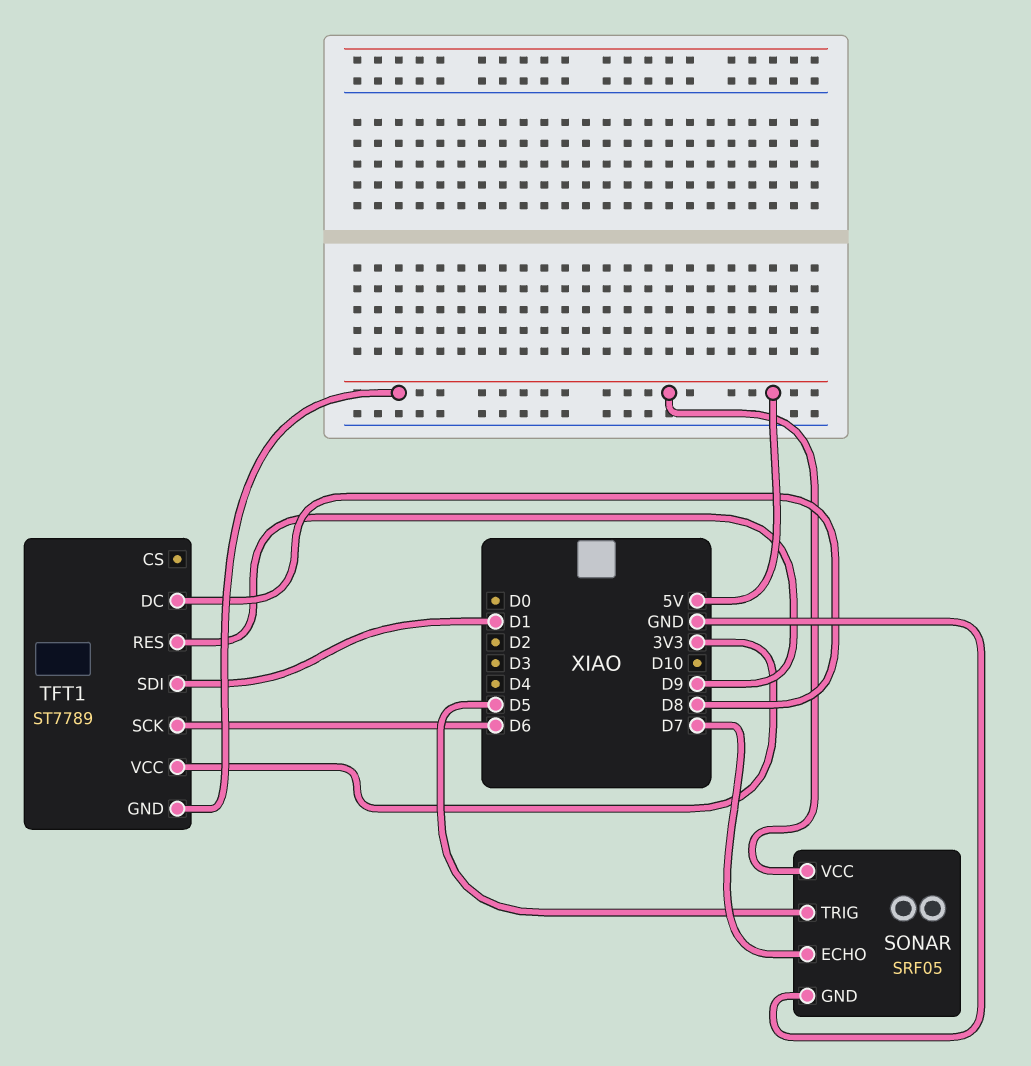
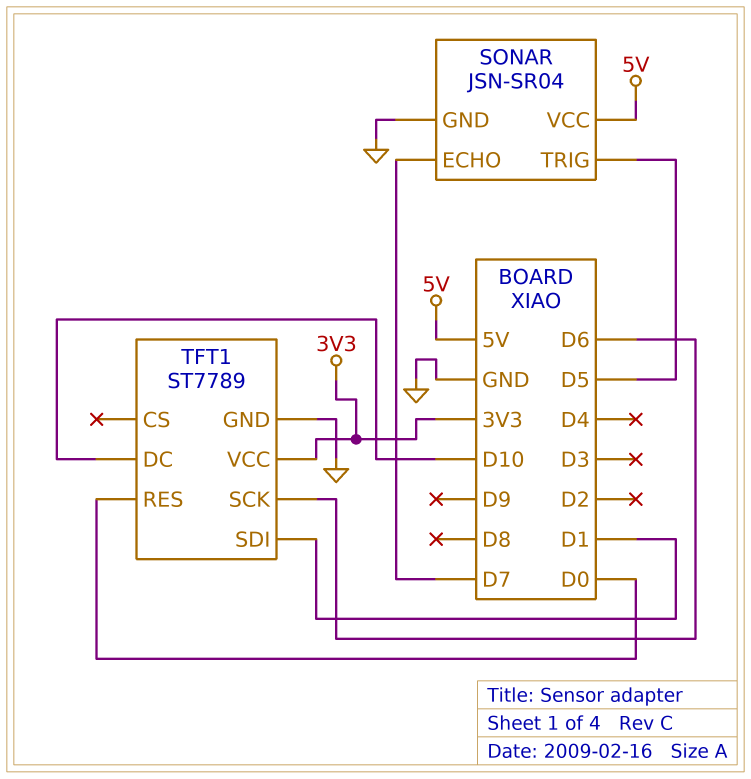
SONAR: SRF05 -> JSN-SR04
TFT1 pin DC: D8 -> D10
TFT1 pin GND: 5V -> GND
TFT1 pin RES: D9 -> D0

